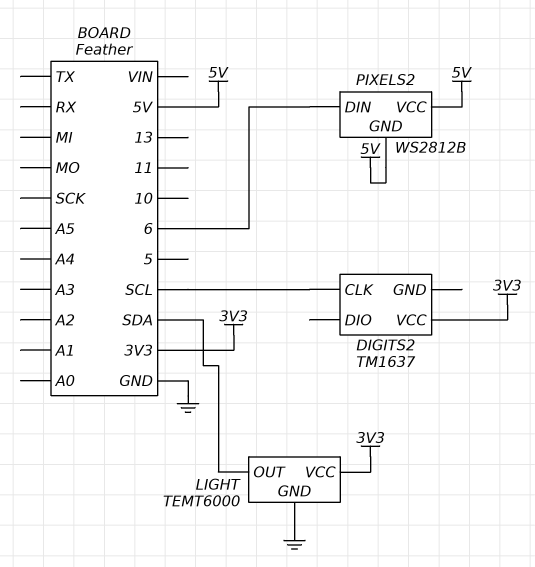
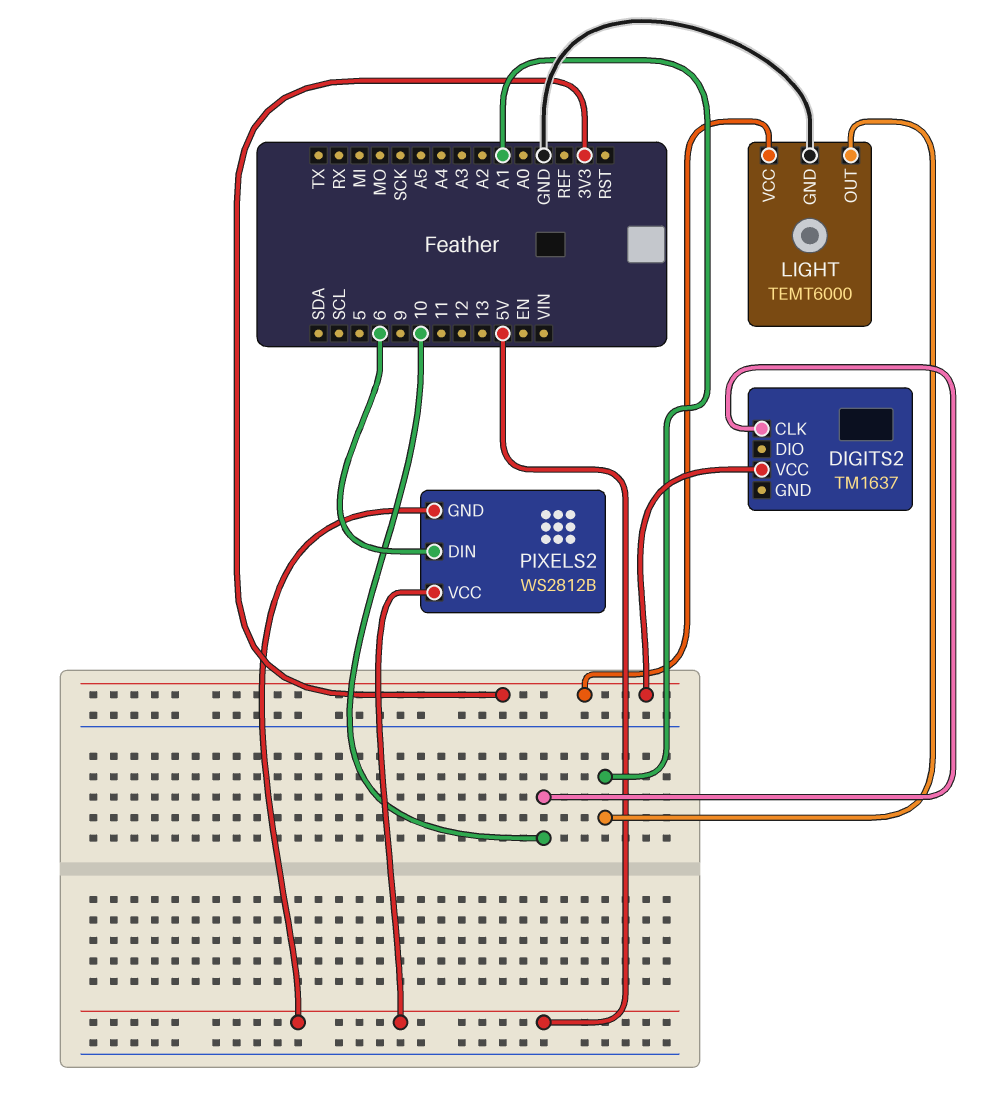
DIGITS2 pin CLK: SCL -> 10
LIGHT pin OUT: SDA -> A1

